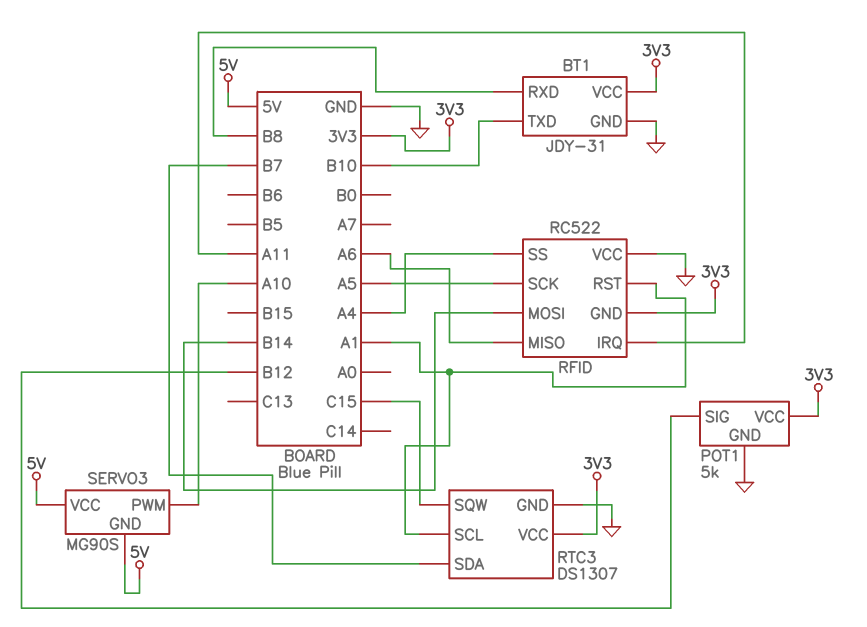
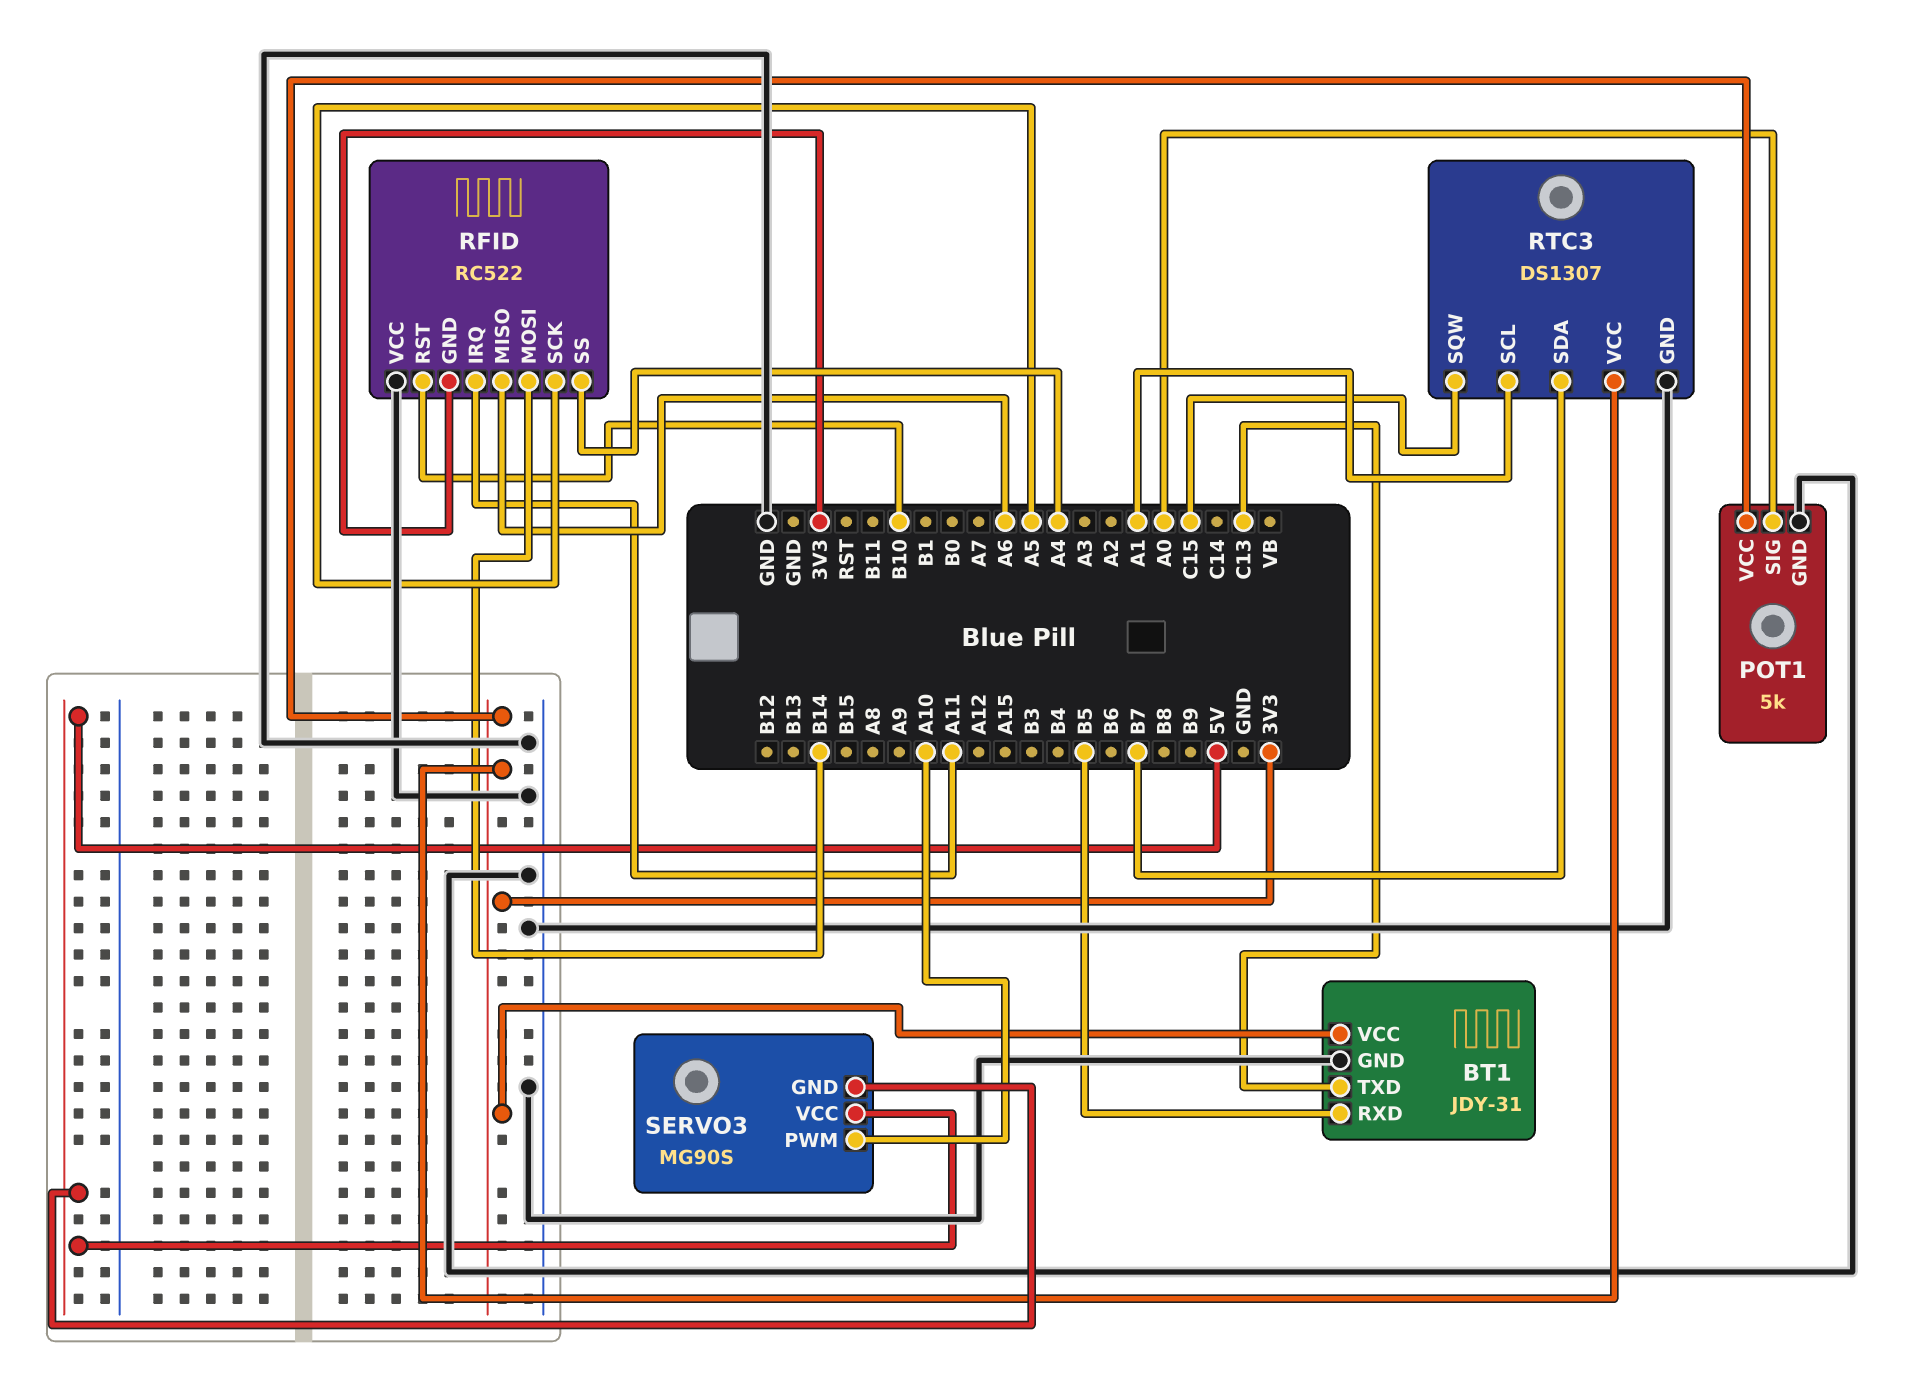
BT1 pin RXD: B8 -> B5
BT1 pin TXD: B10 -> C13
POT1 pin SIG: B12 -> A0
RFID pin RST: A1 -> B10

